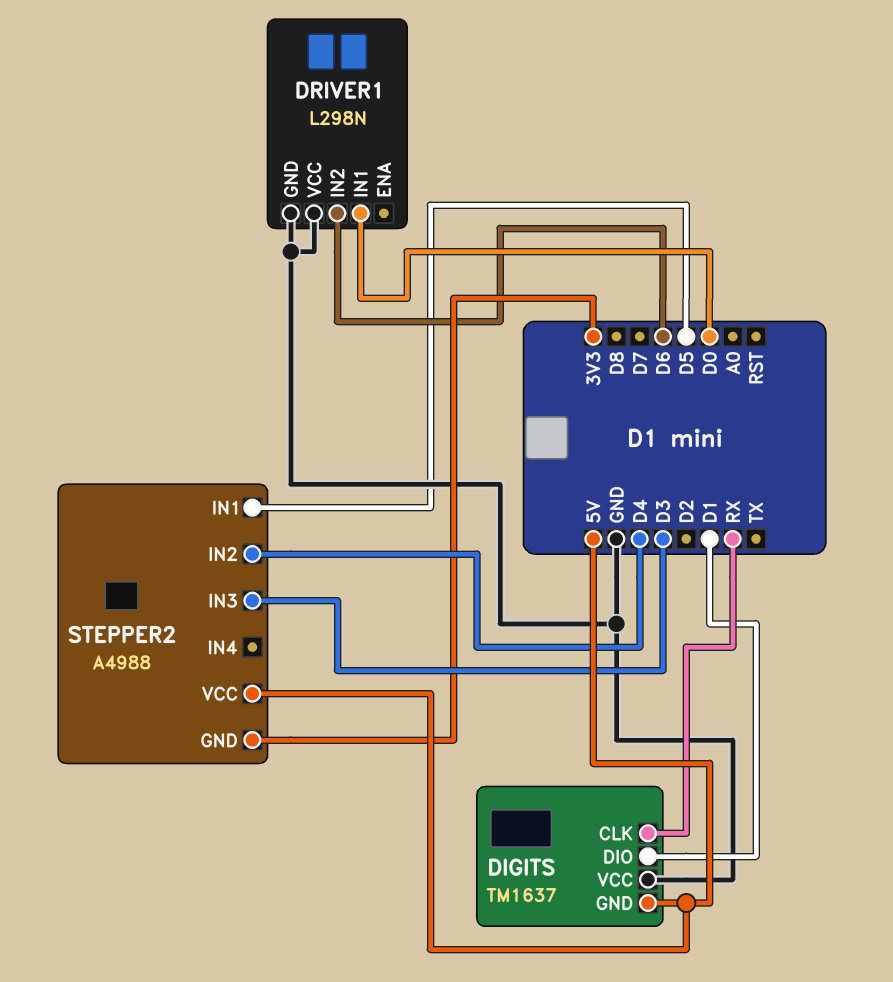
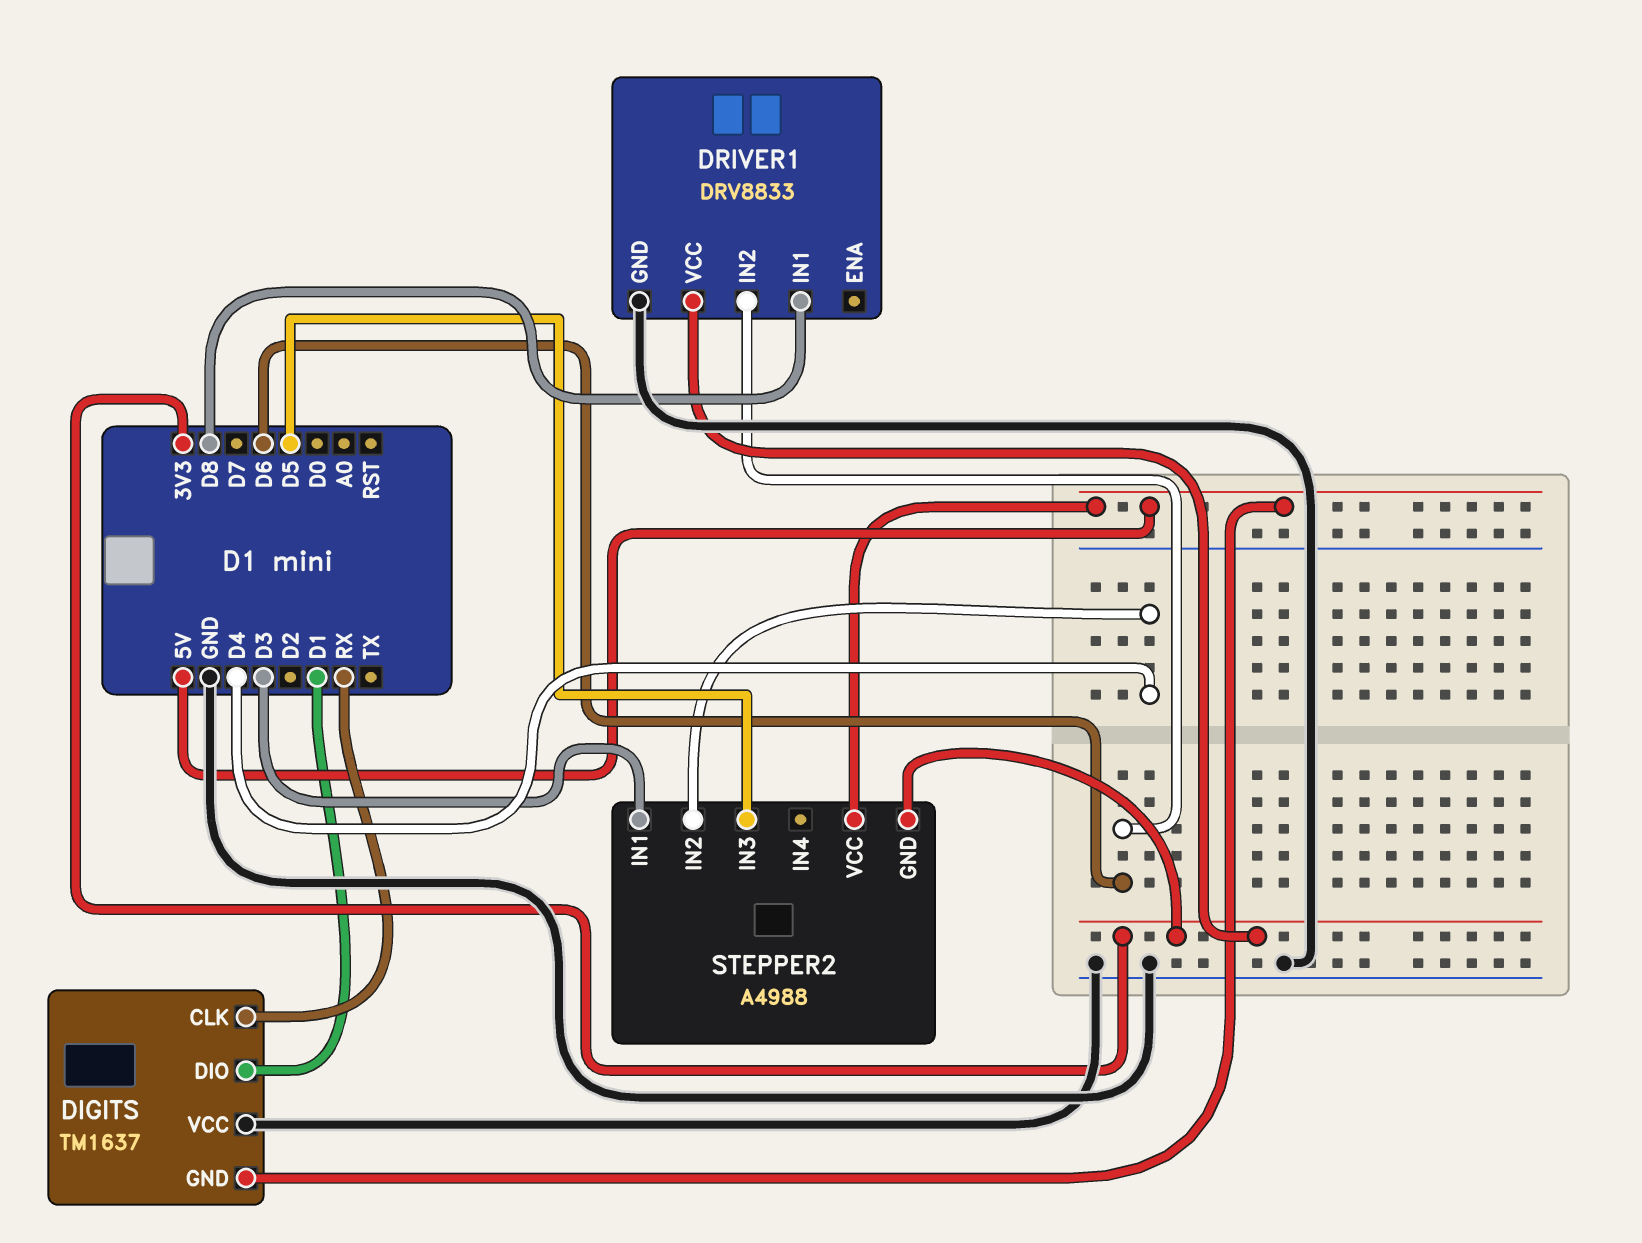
DRIVER1: L298N -> DRV8833
DRIVER1 pin IN1: D0 -> D8
DRIVER1 pin VCC: GND -> 3V3
STEPPER2 pin IN1: D5 -> D3
STEPPER2 pin IN3: D3 -> D5

